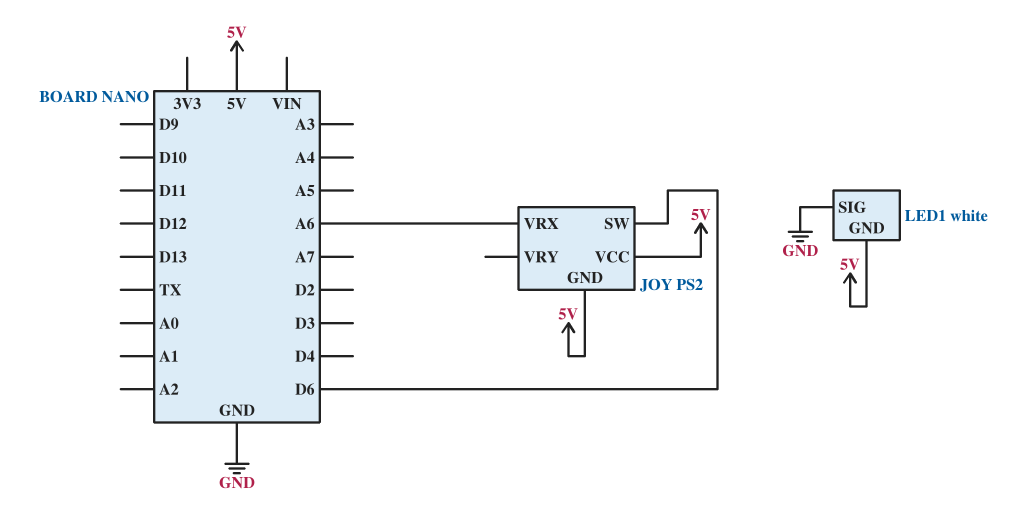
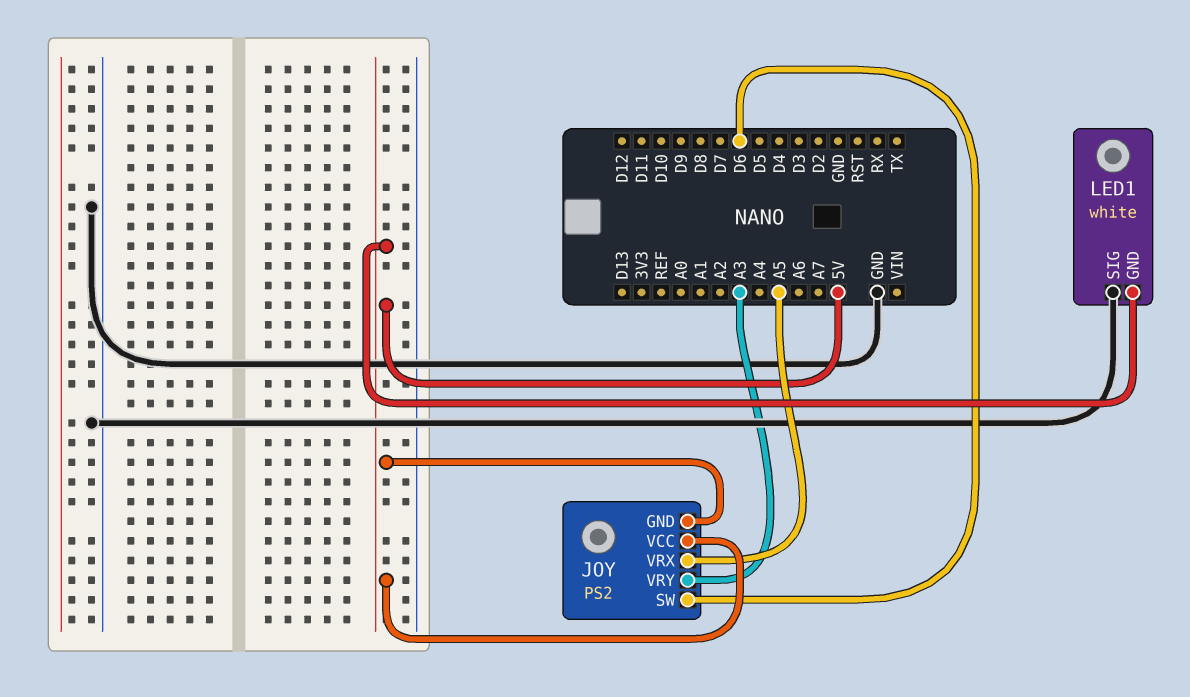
JOY pin VRX: A6 -> A5
JOY pin VRY: none -> A3

